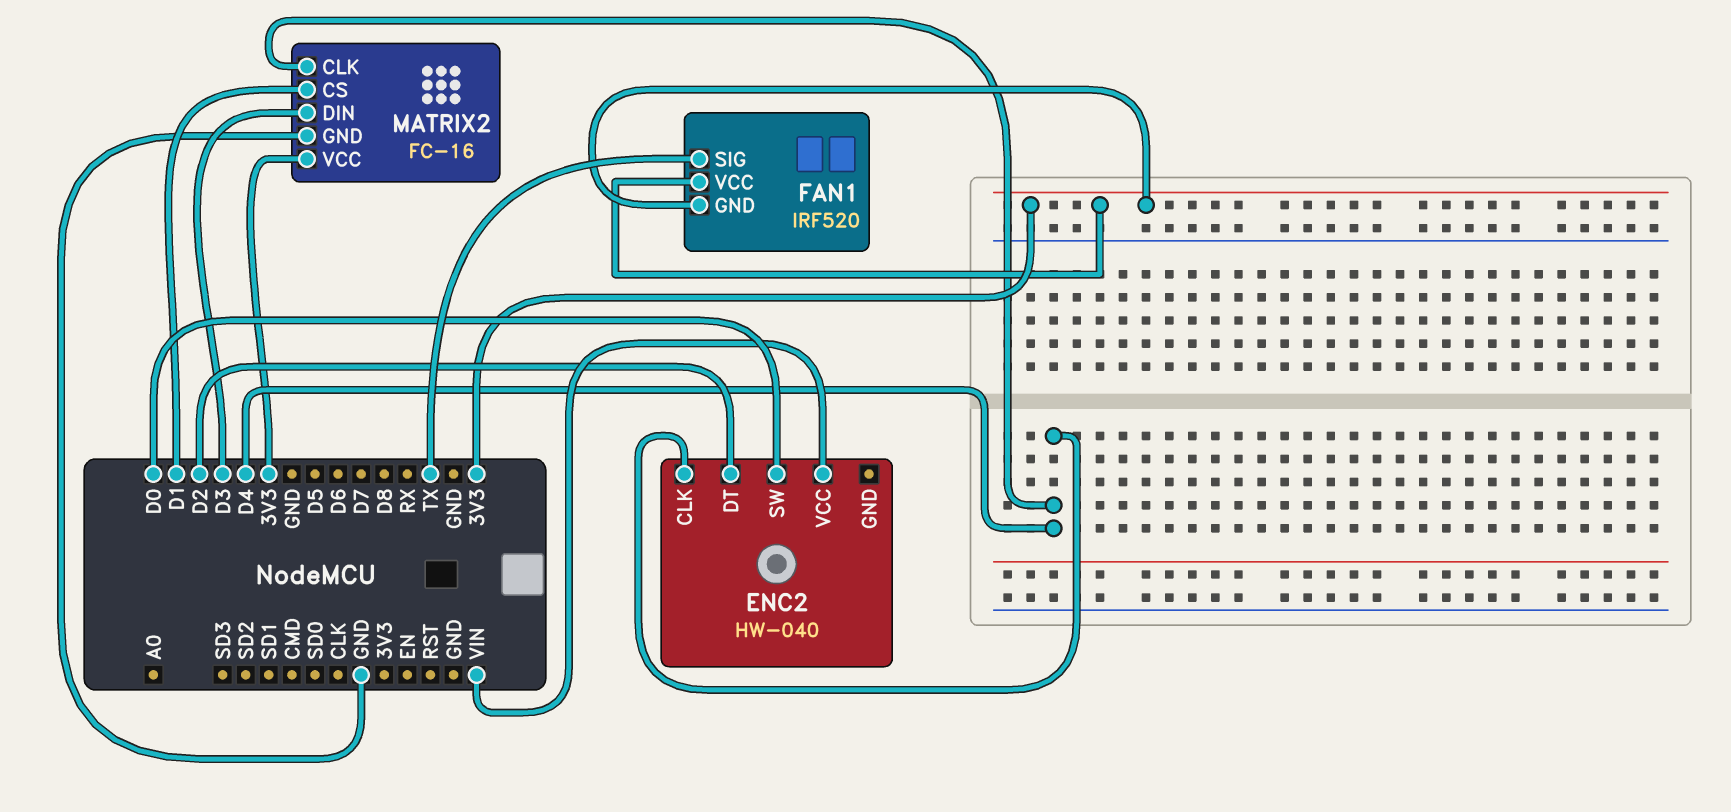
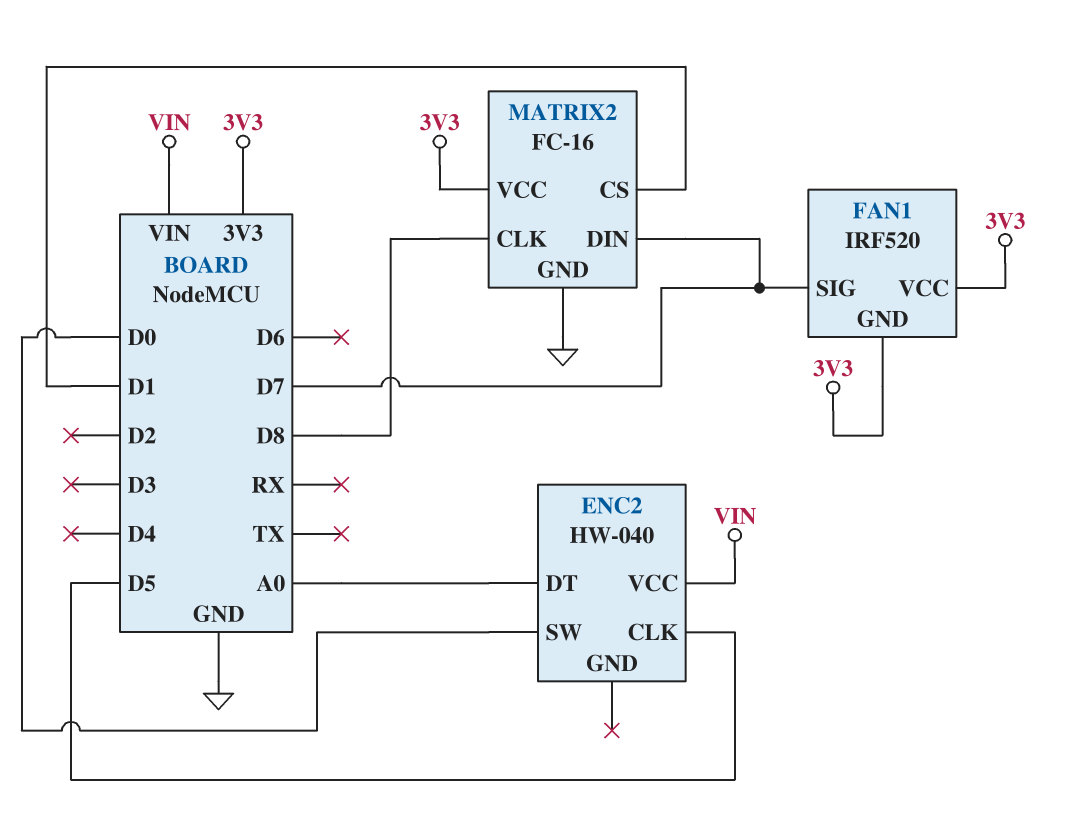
ENC2 pin CLK: D4 -> D5
ENC2 pin DT: D2 -> A0
FAN1 pin SIG: TX -> D7
MATRIX2 pin CLK: D4 -> D8
MATRIX2 pin DIN: D3 -> D7

